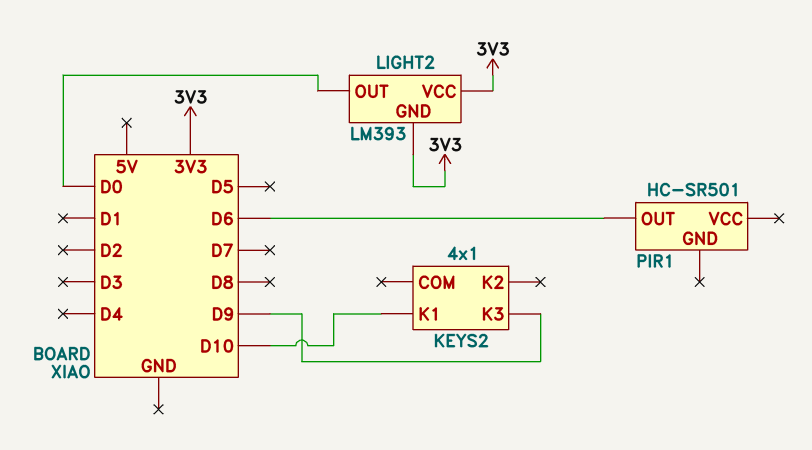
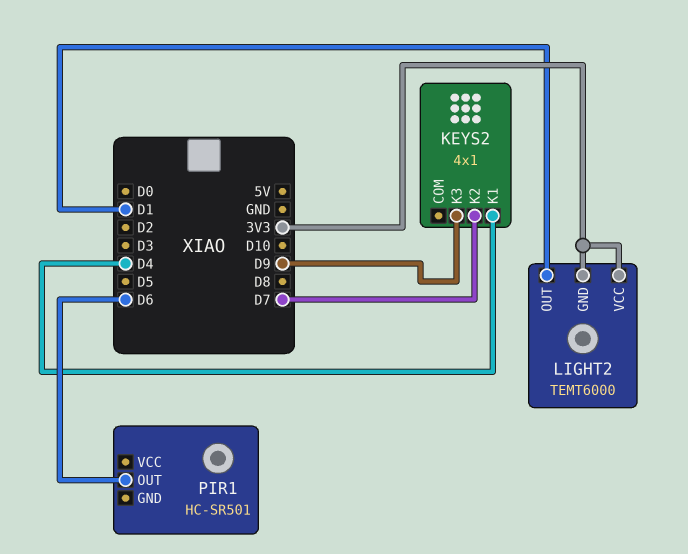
KEYS2 pin K1: D10 -> D4
KEYS2 pin K2: none -> D7
LIGHT2: LM393 -> TEMT6000
LIGHT2 pin OUT: D0 -> D1

